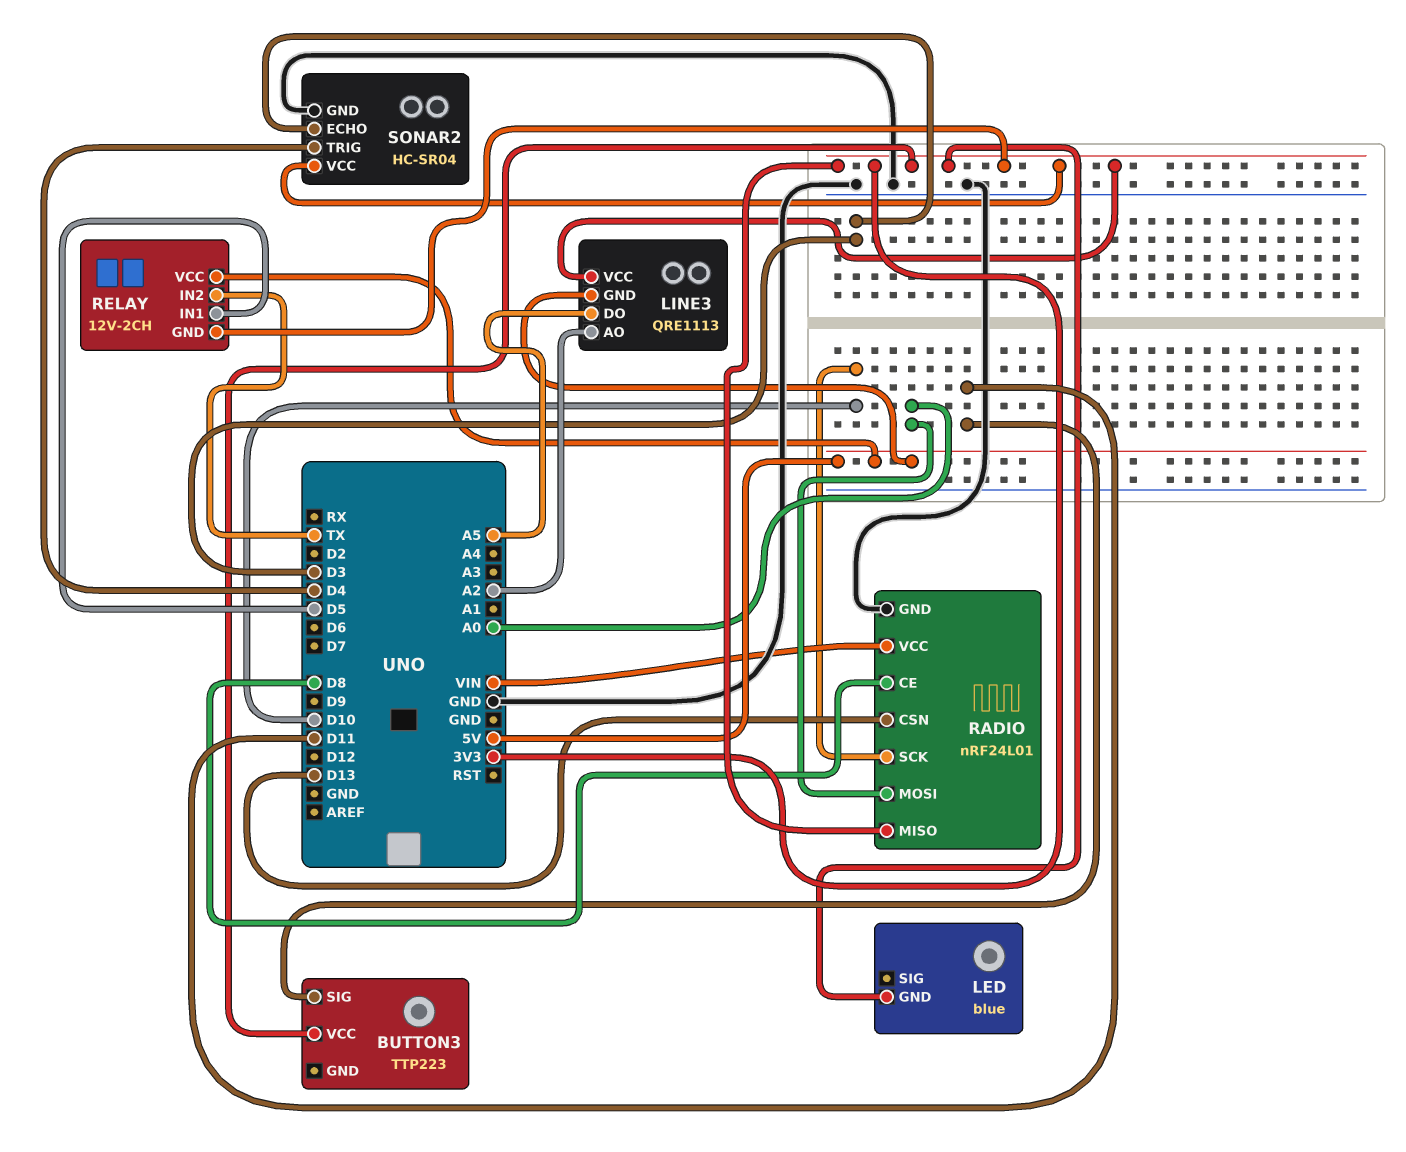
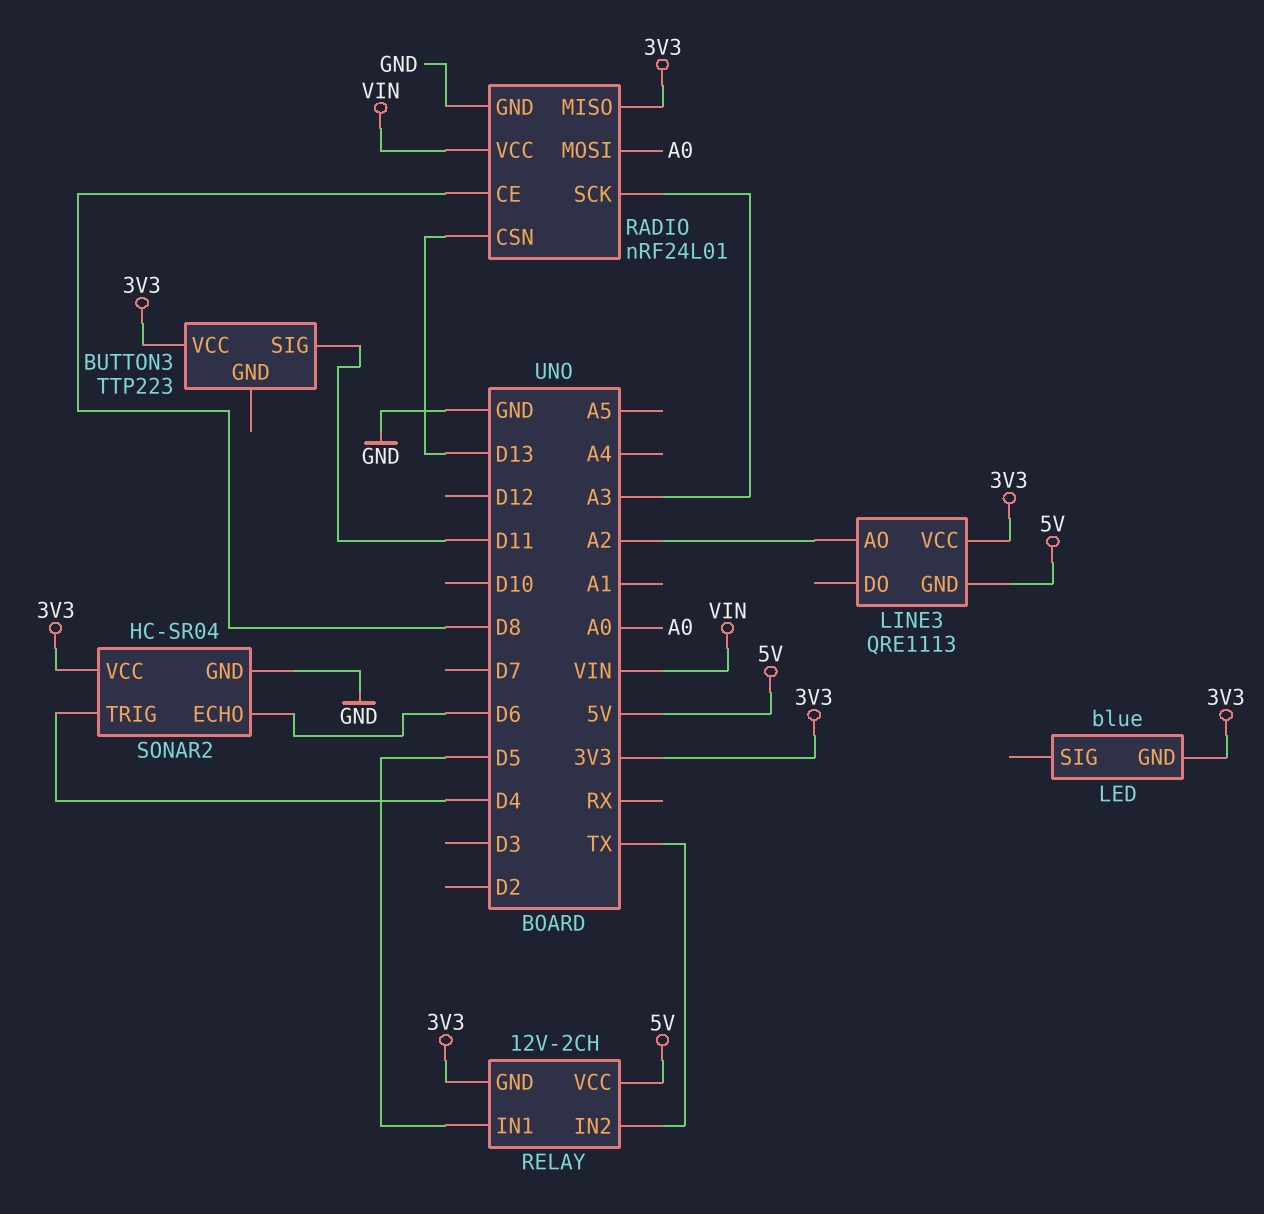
LINE3 pin DO: A5 -> none
RADIO pin SCK: D10 -> A3
SONAR2 pin ECHO: D3 -> D6

